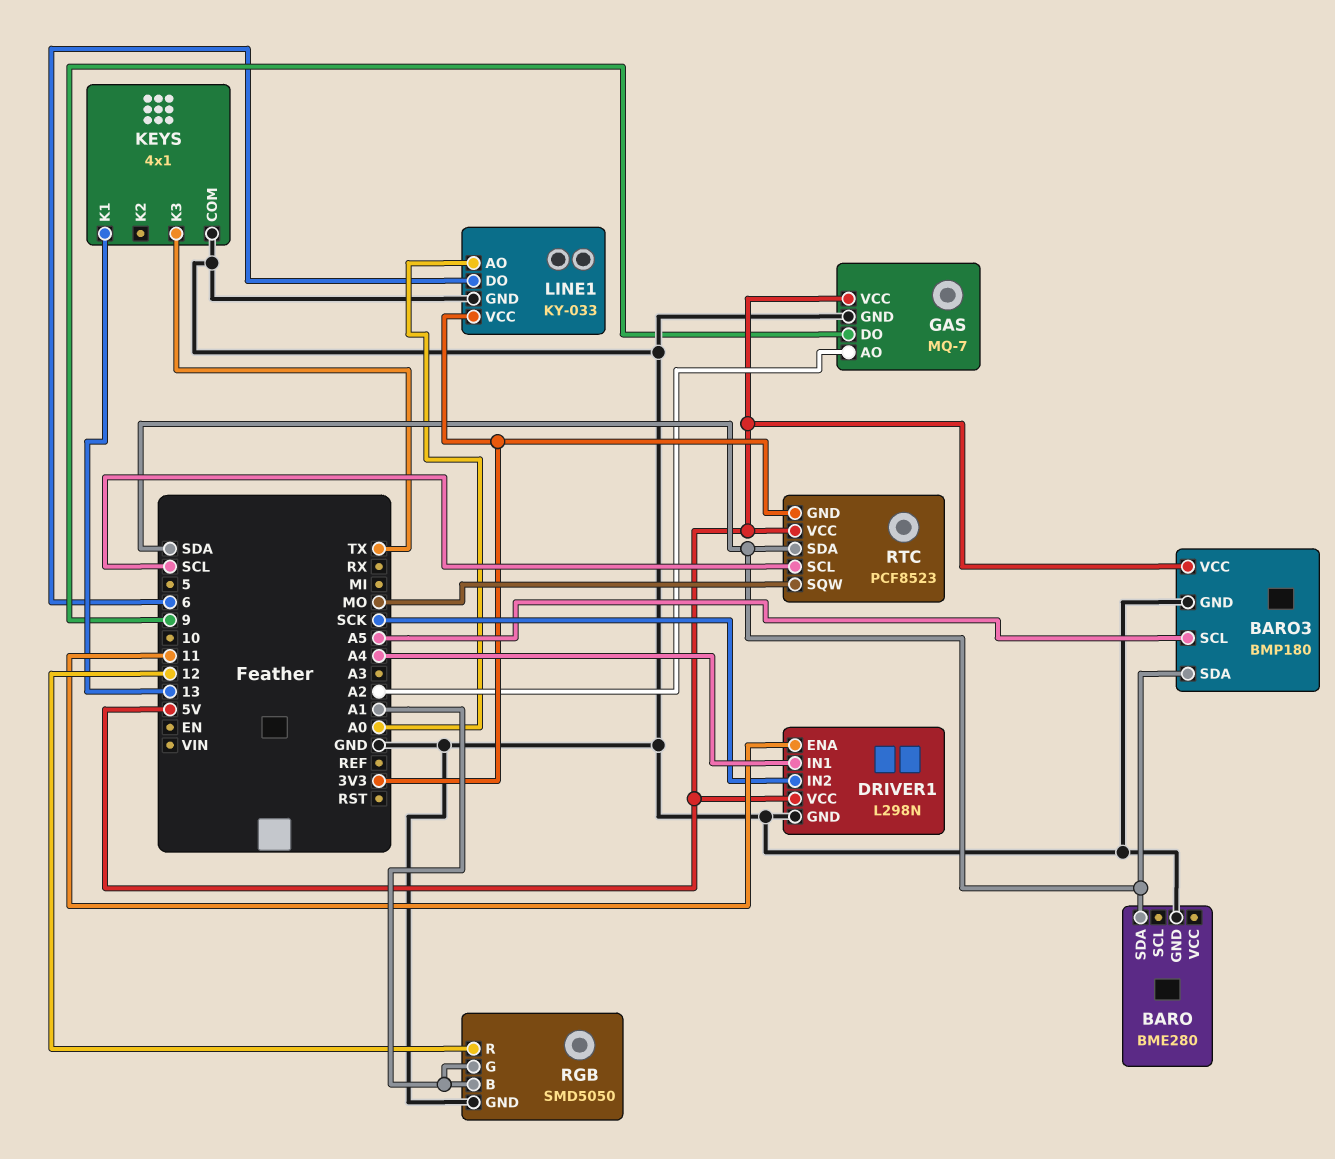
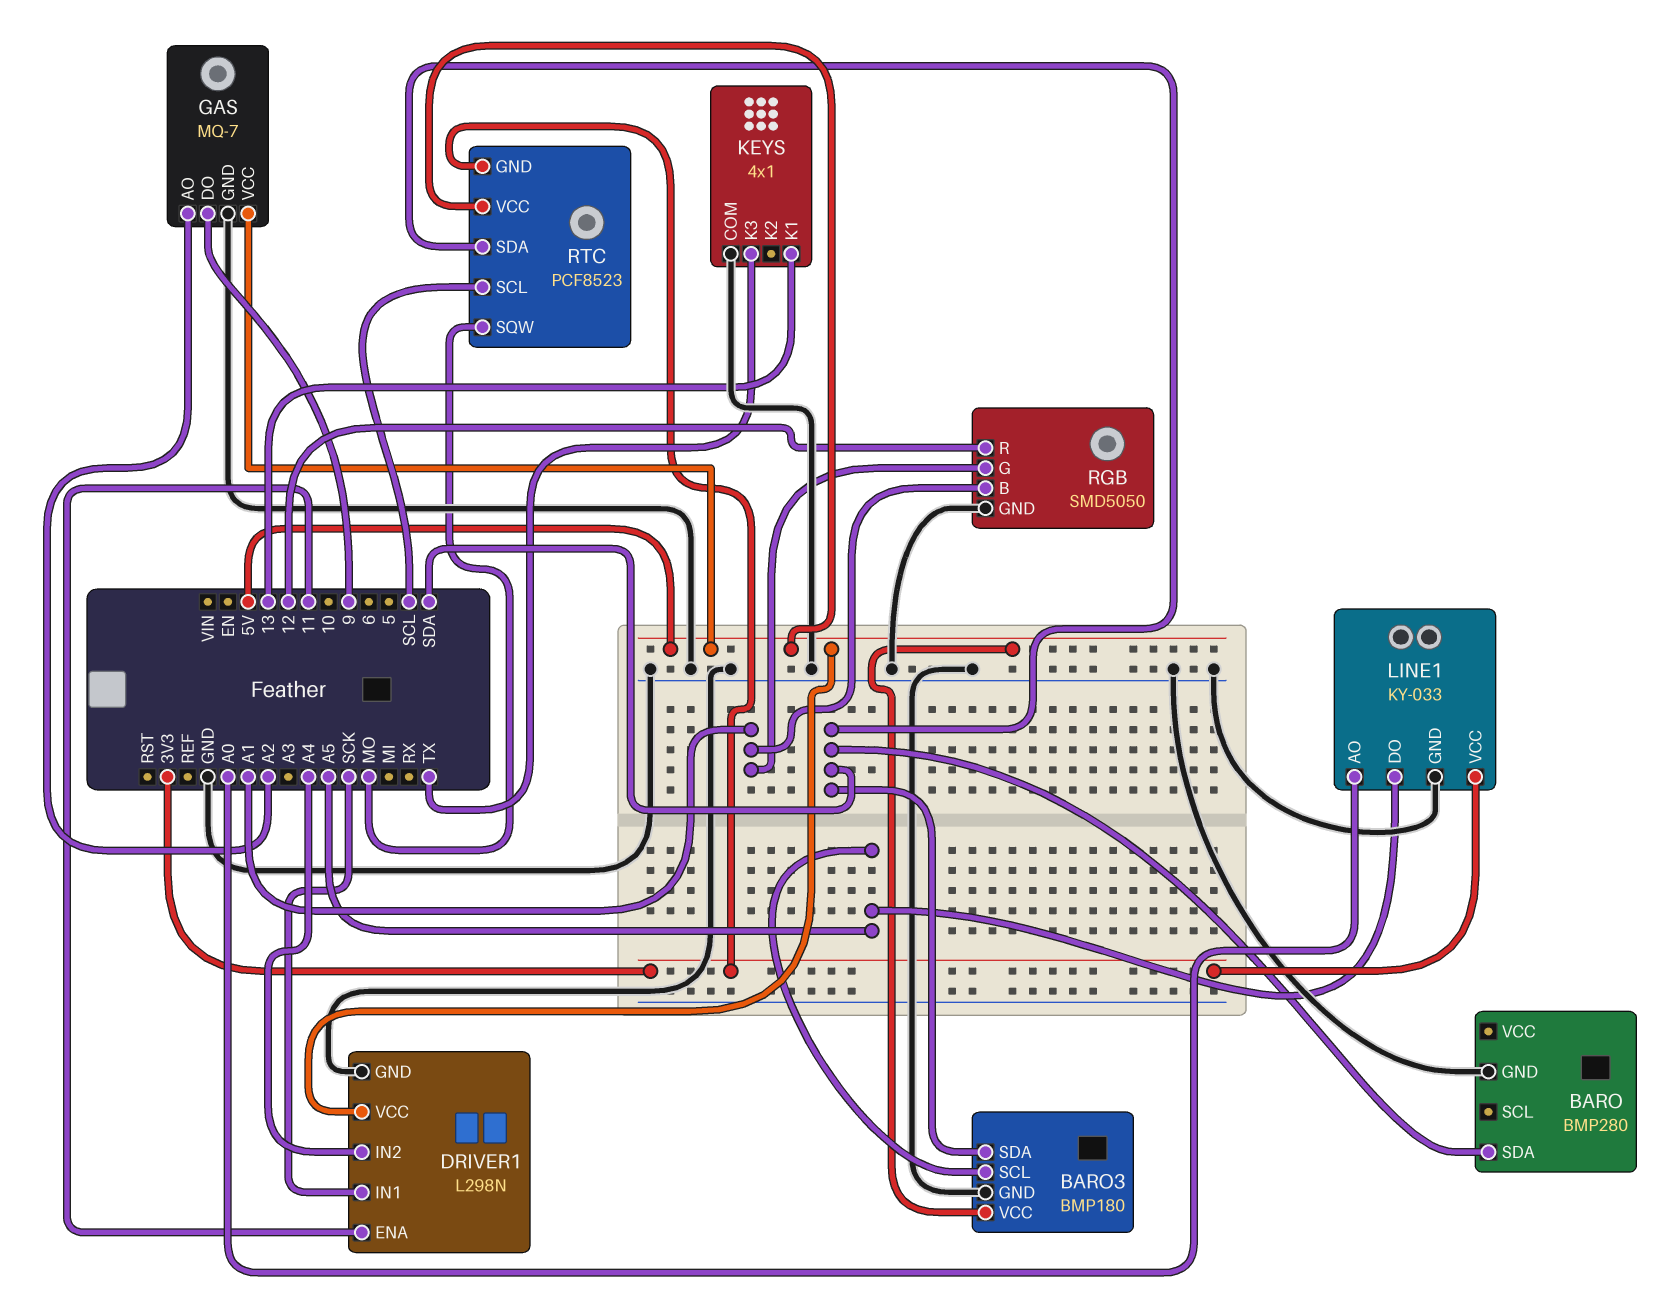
BARO: BME280 -> BMP280
DRIVER1 pin IN1: A4 -> SCK
DRIVER1 pin IN2: SCK -> A4
LINE1 pin DO: 6 -> A5

